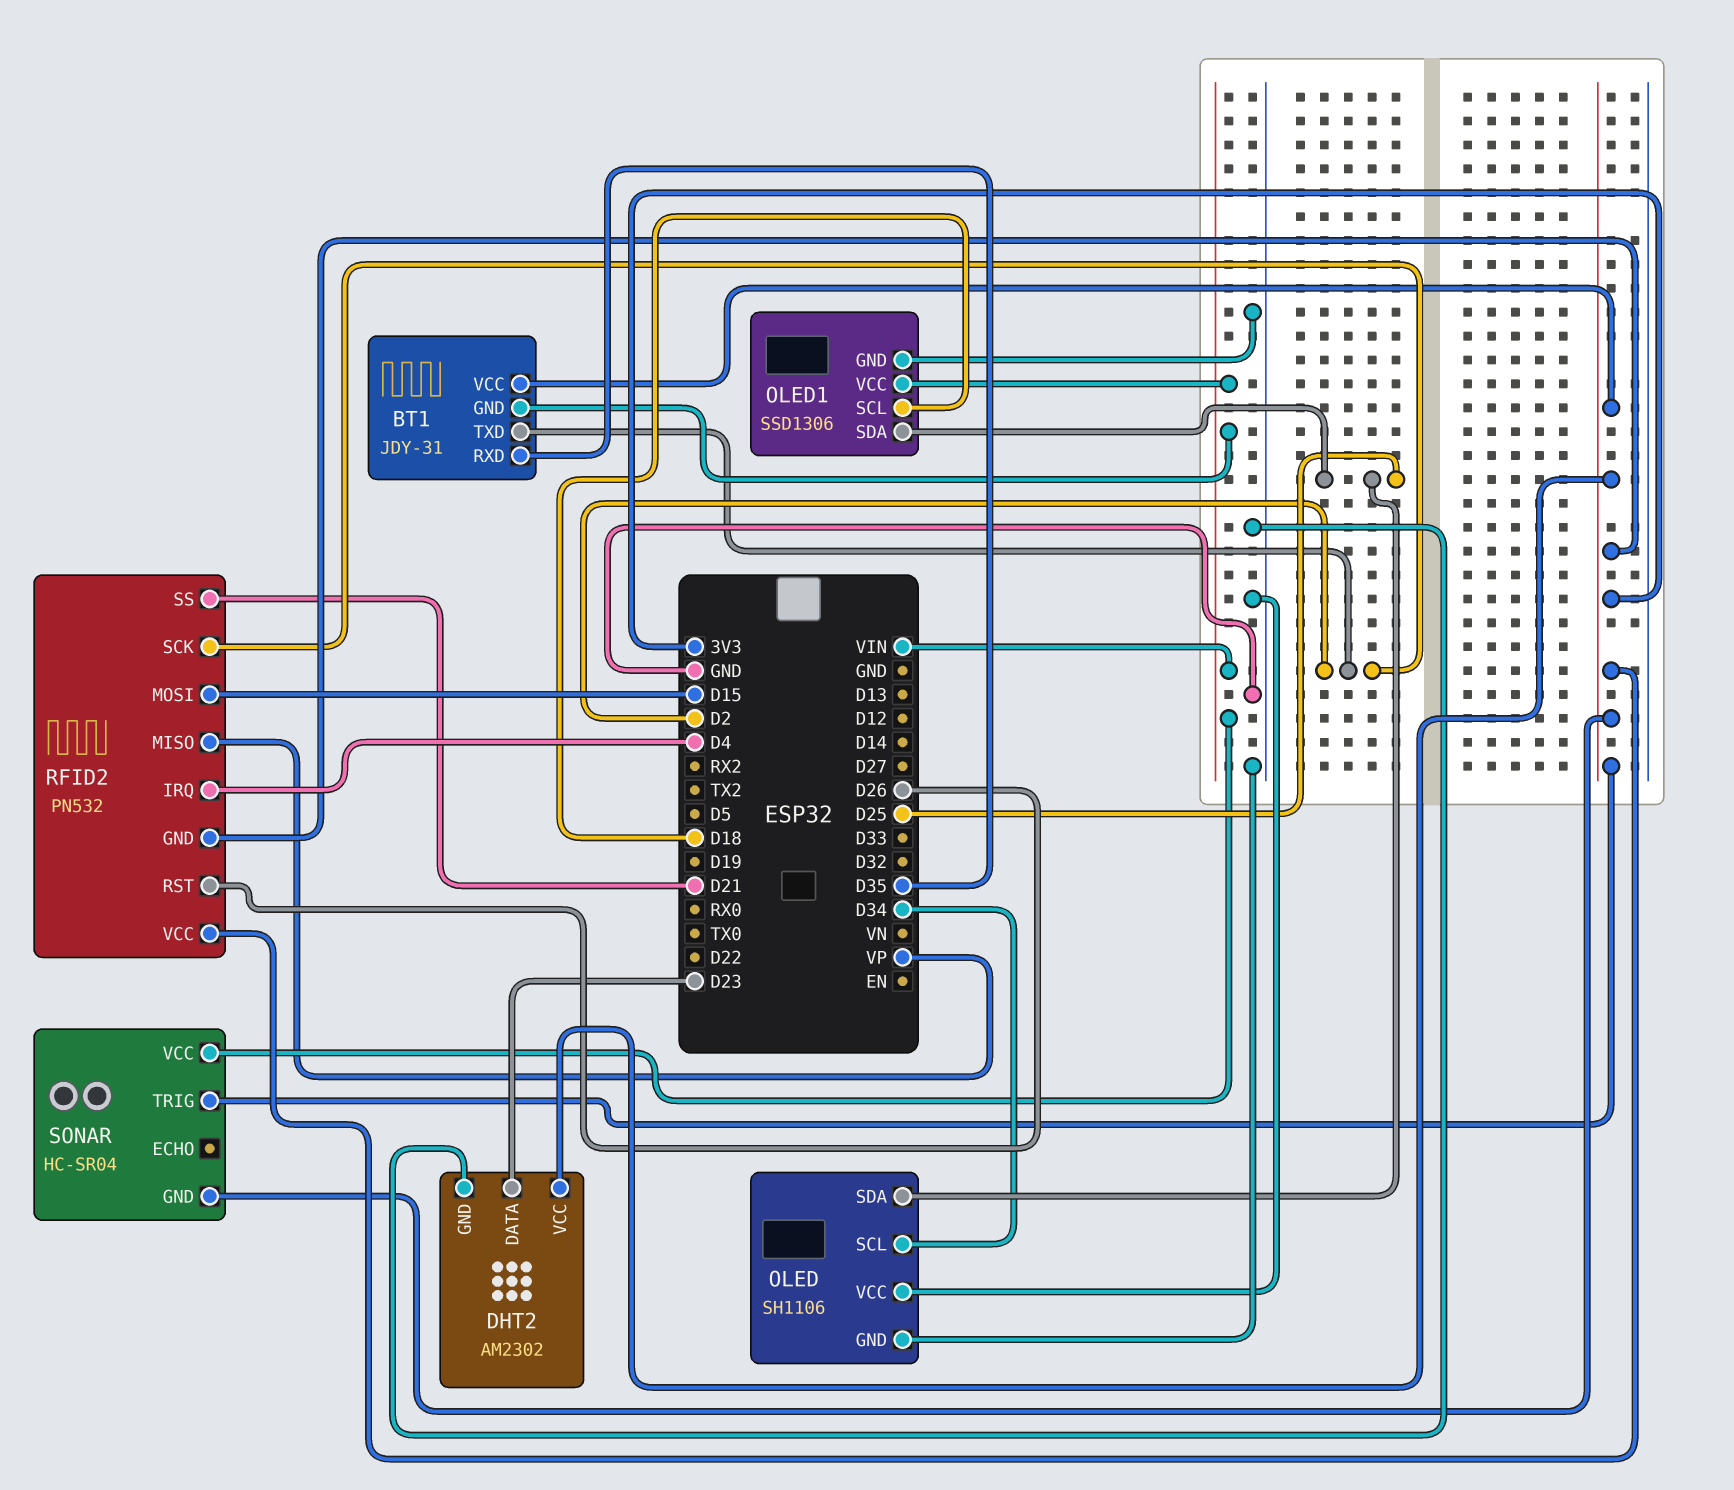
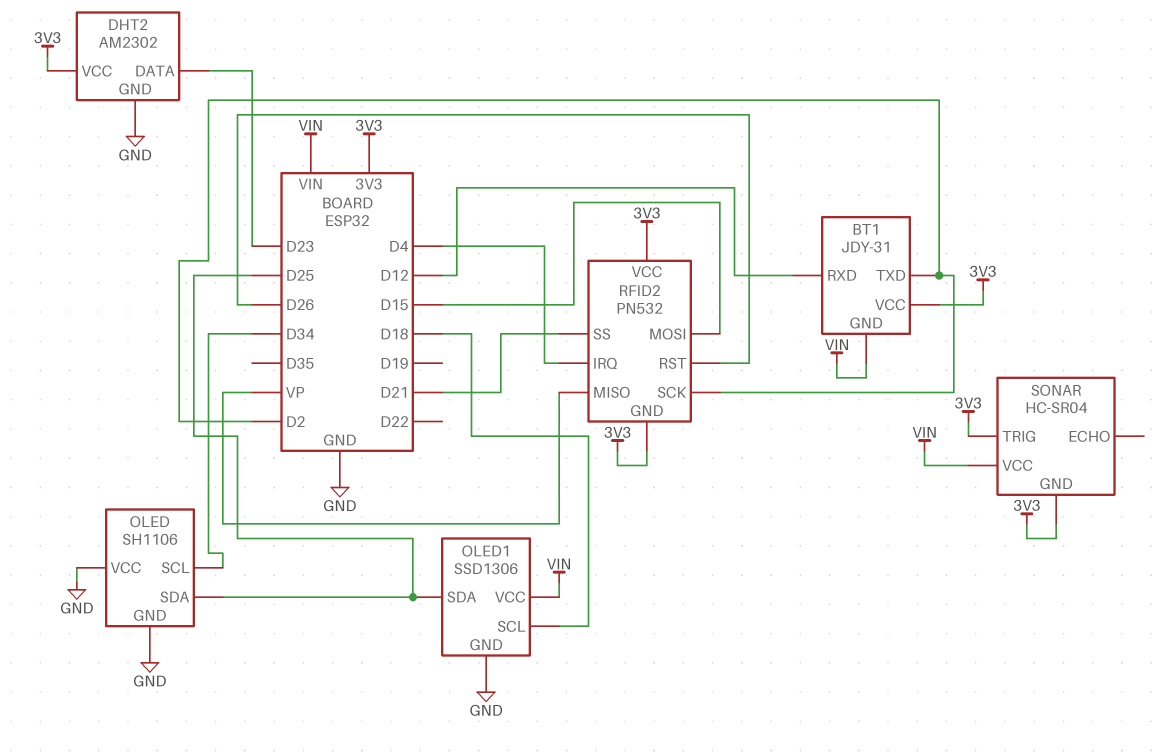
BT1 pin RXD: D35 -> D12

